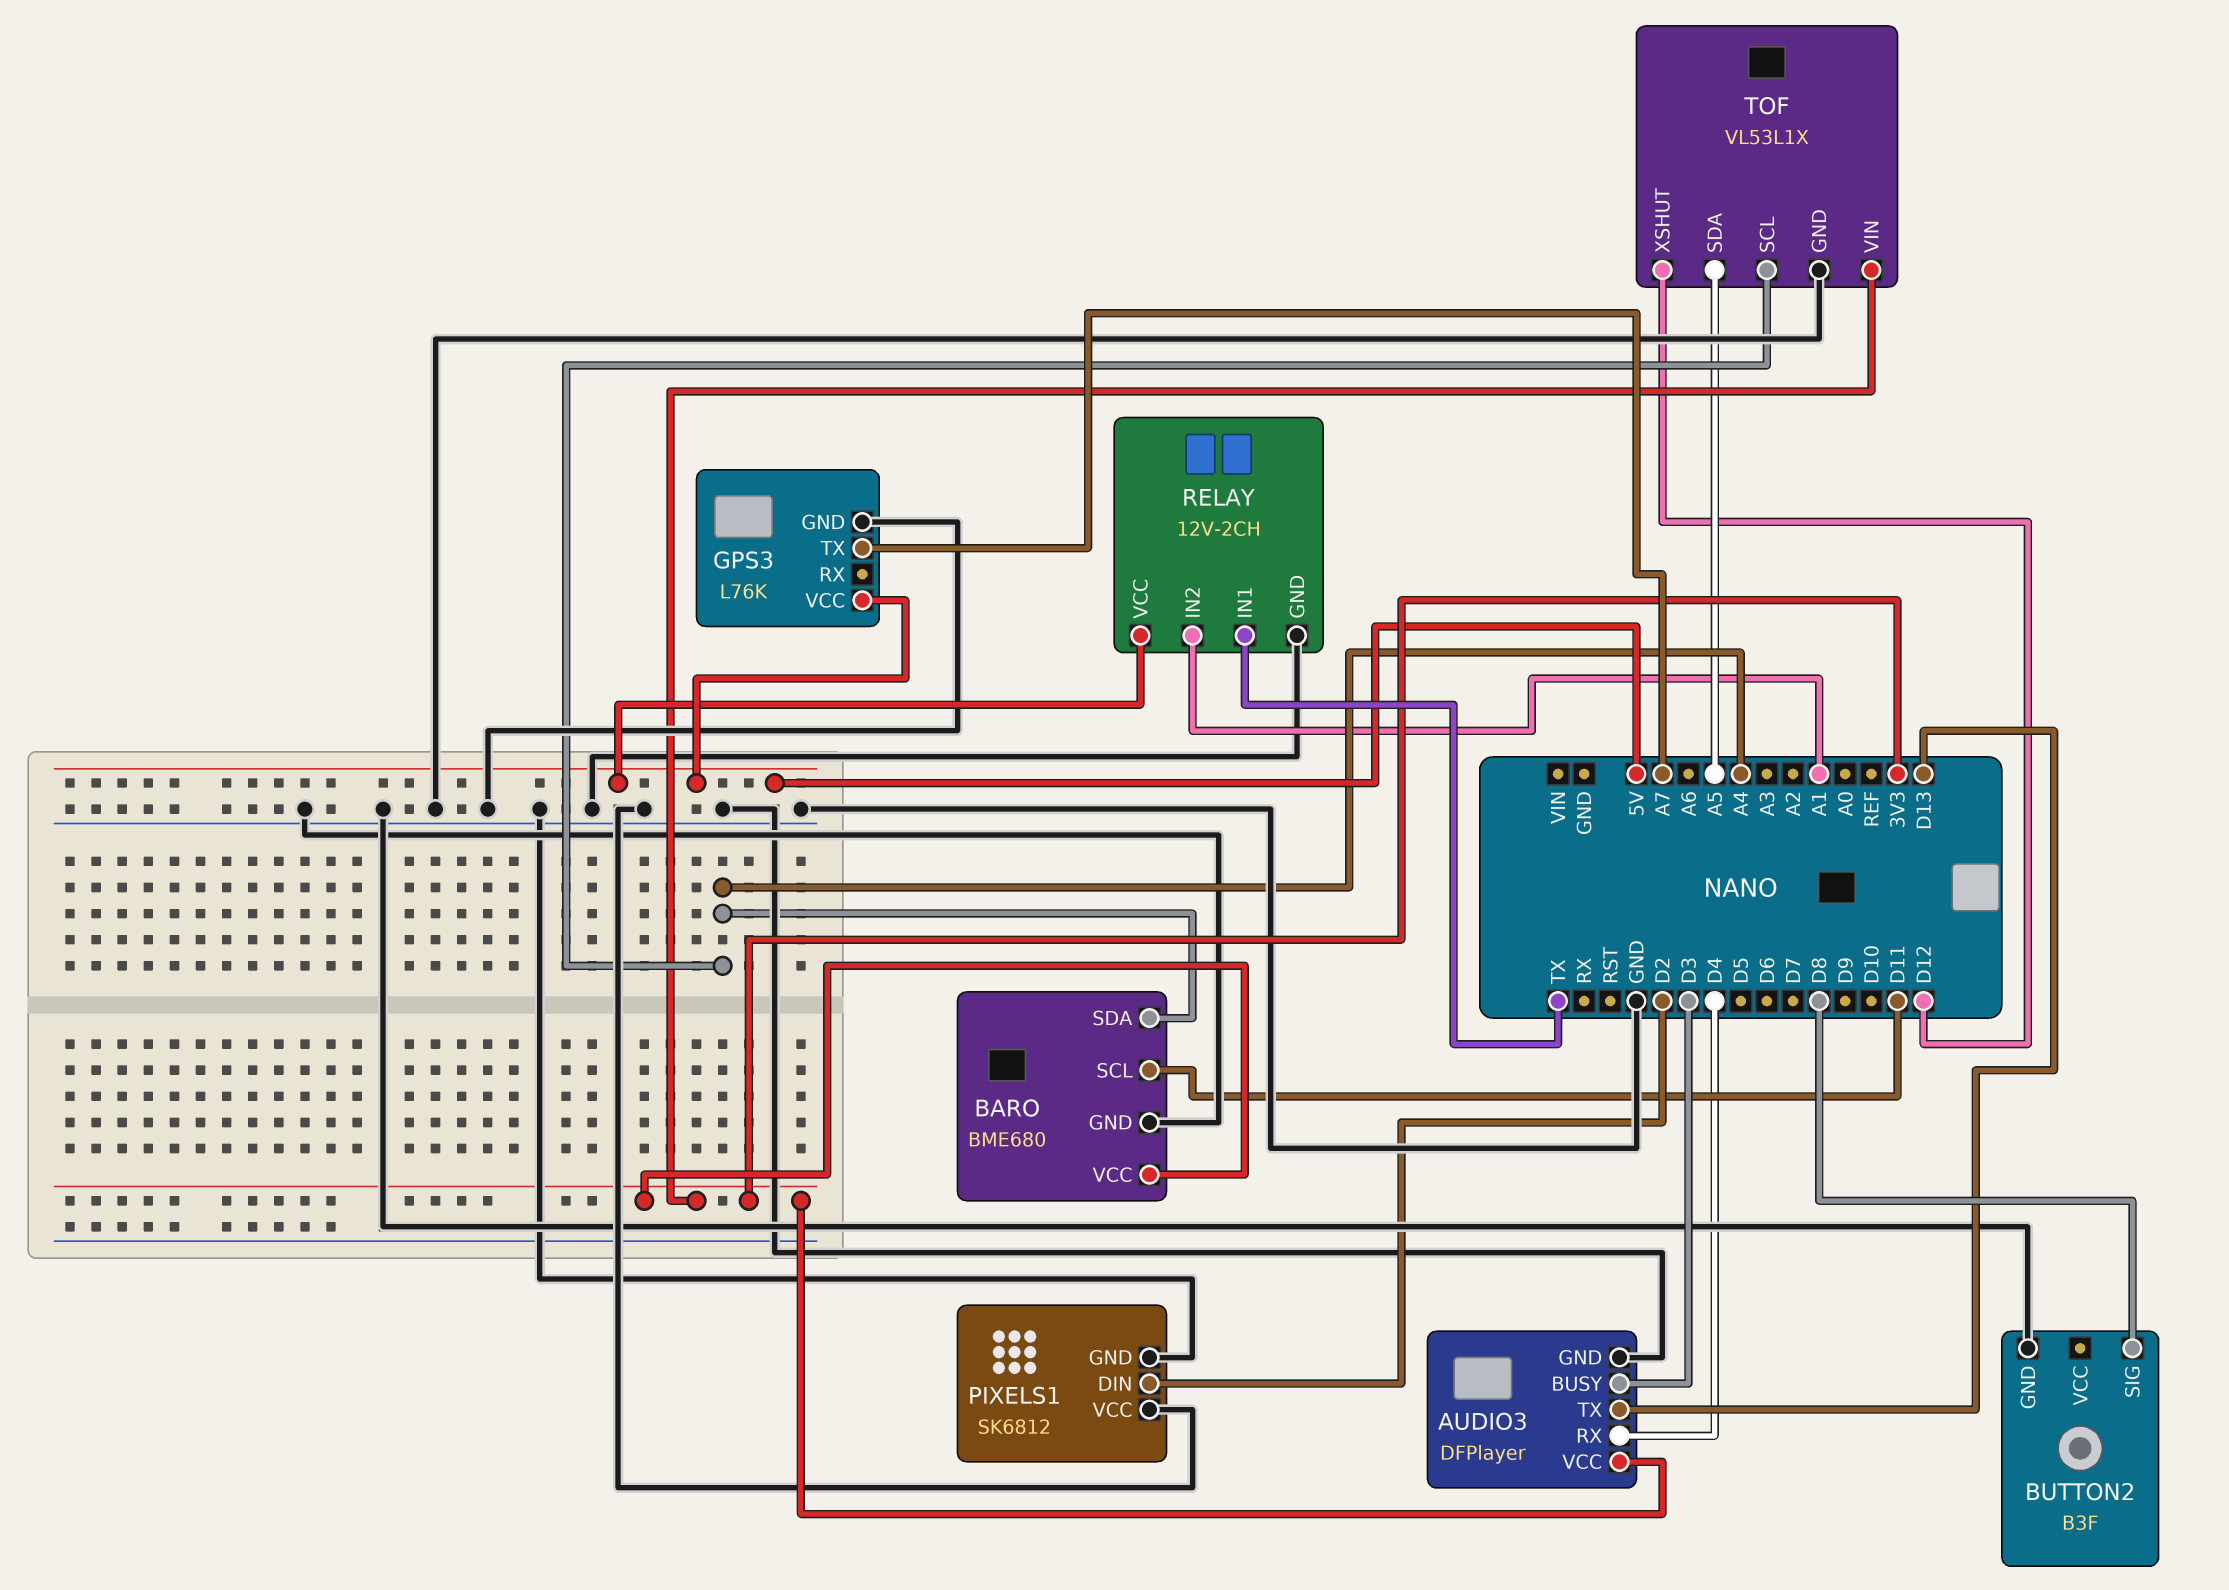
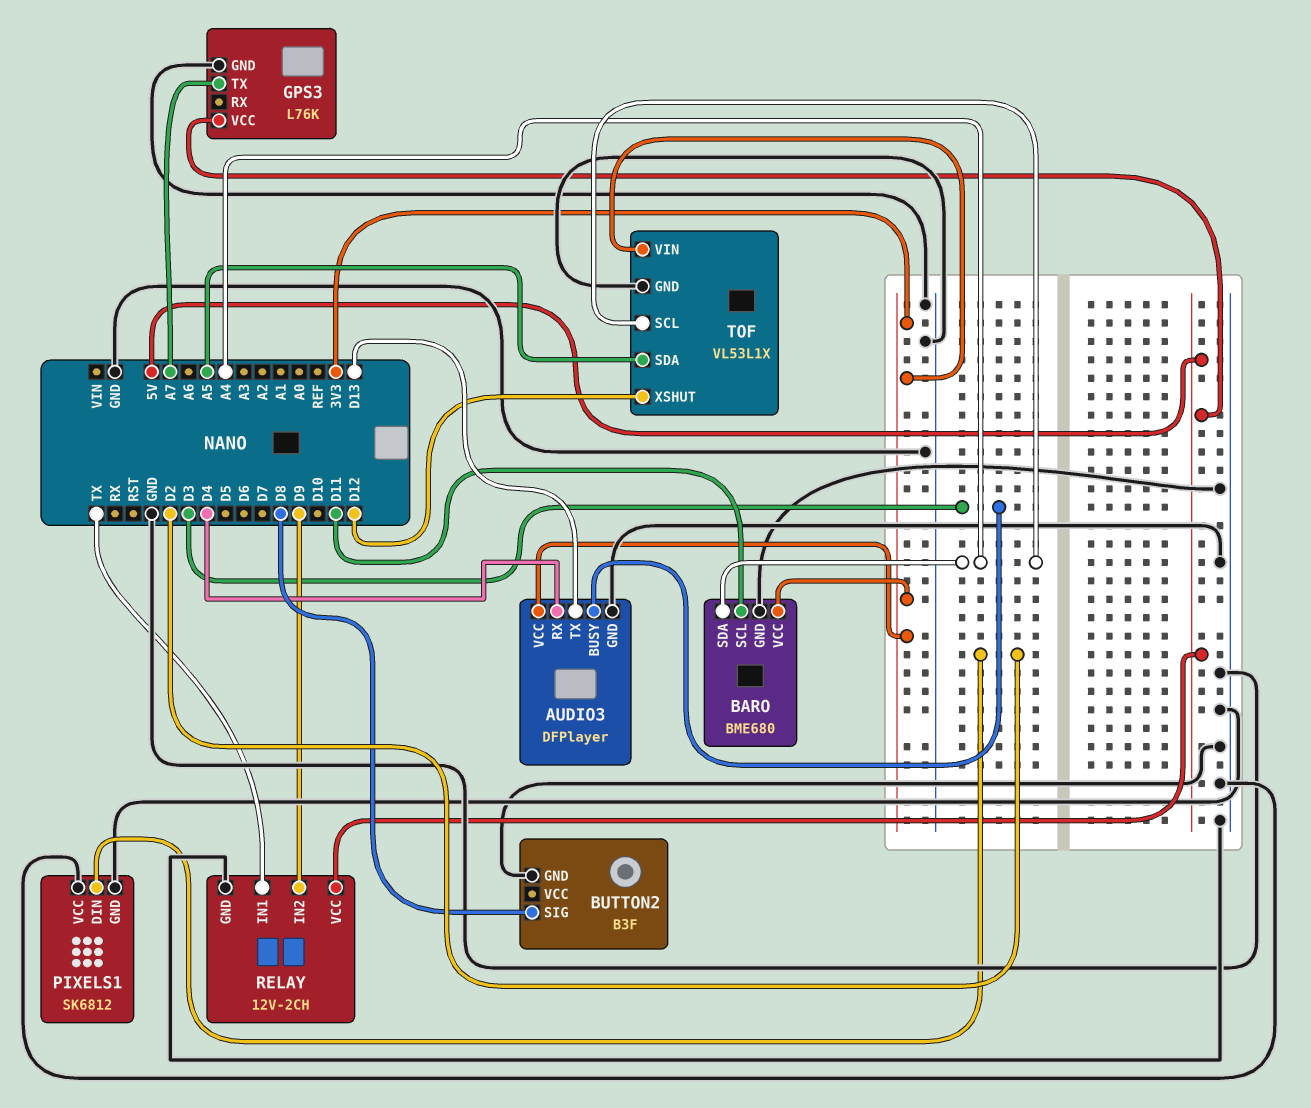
RELAY pin IN2: A1 -> D9

